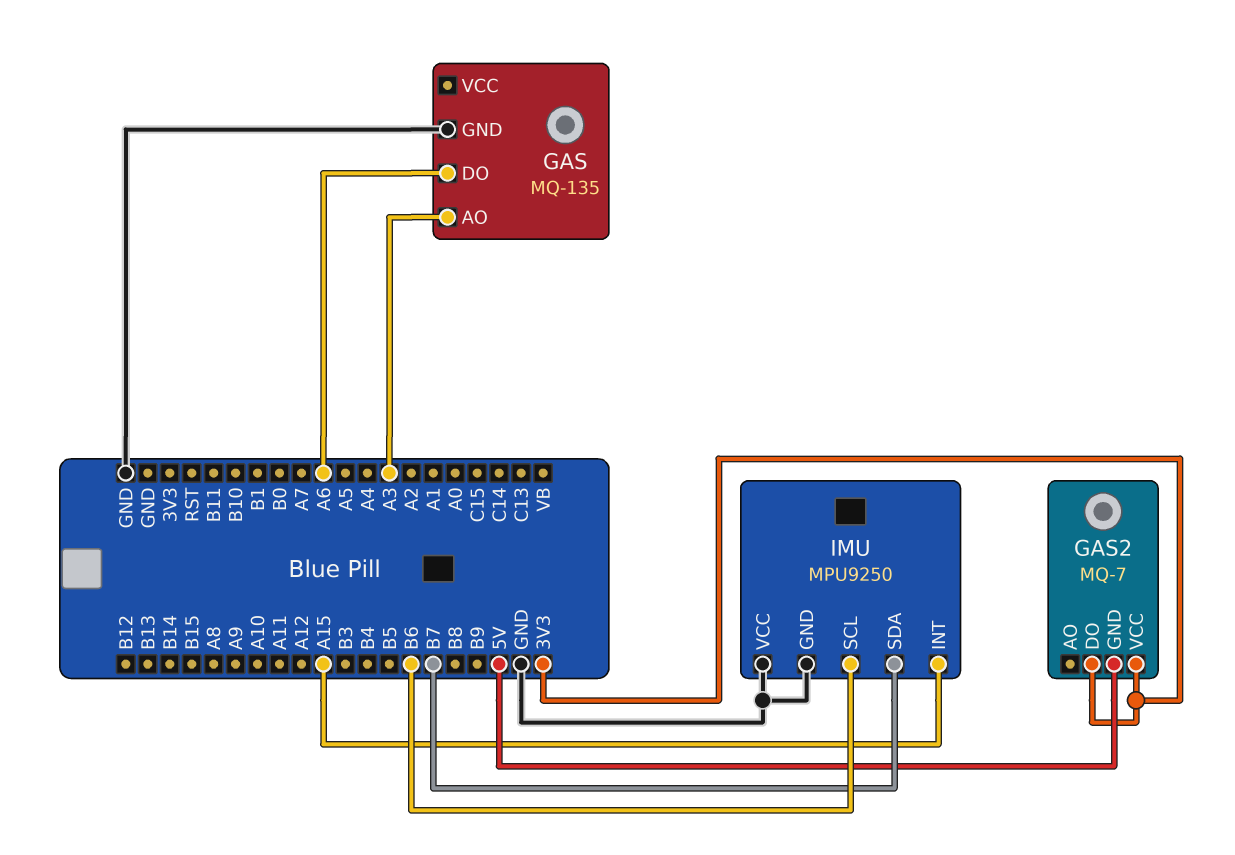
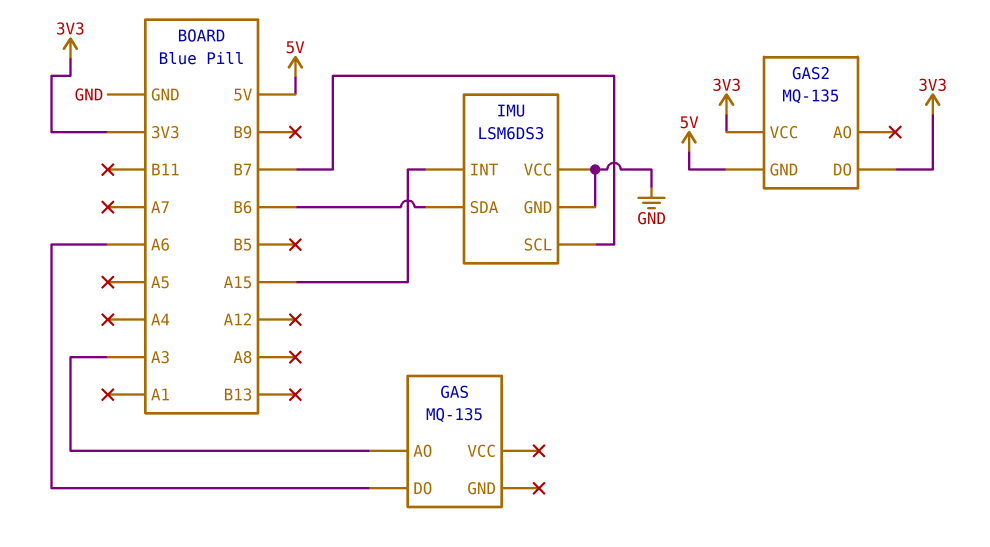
GAS pin GND: GND -> none
GAS2: MQ-7 -> MQ-135
IMU: MPU9250 -> LSM6DS3
IMU pin SCL: B6 -> B7
IMU pin SDA: B7 -> B6

